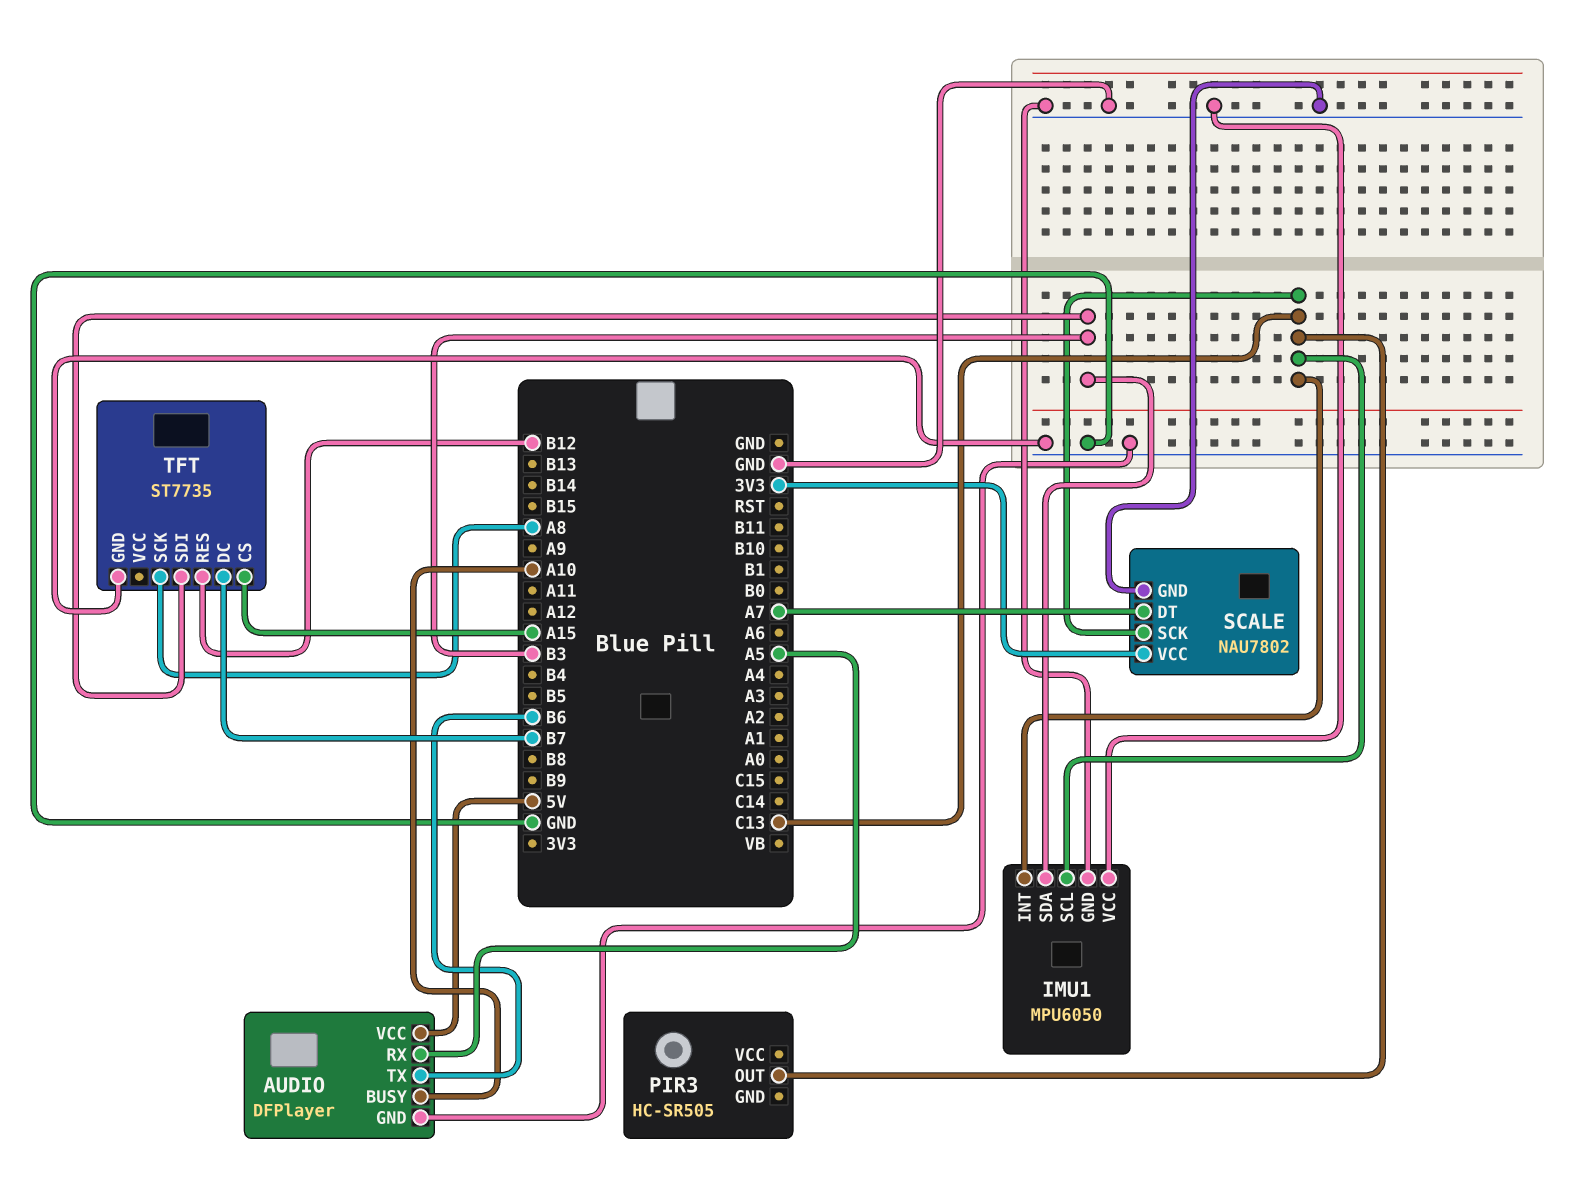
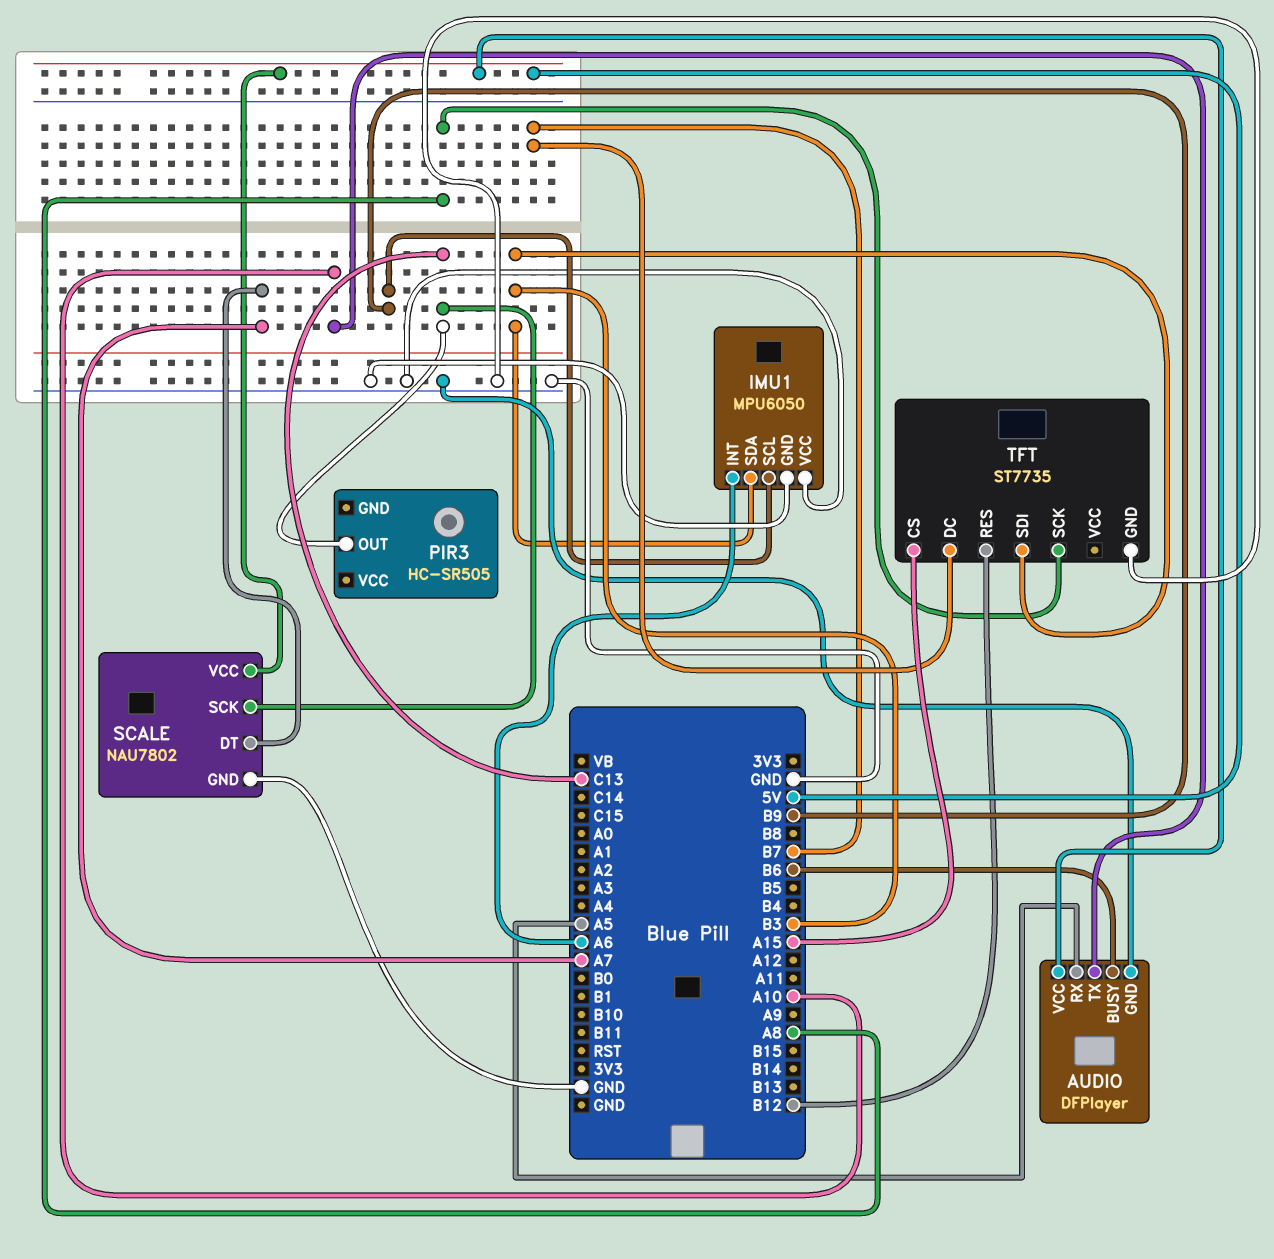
AUDIO pin BUSY: A10 -> B6
AUDIO pin TX: B6 -> A10
IMU1 pin INT: C13 -> A6
IMU1 pin SCL: C13 -> B9
SCALE pin VCC: 3V3 -> 5V

